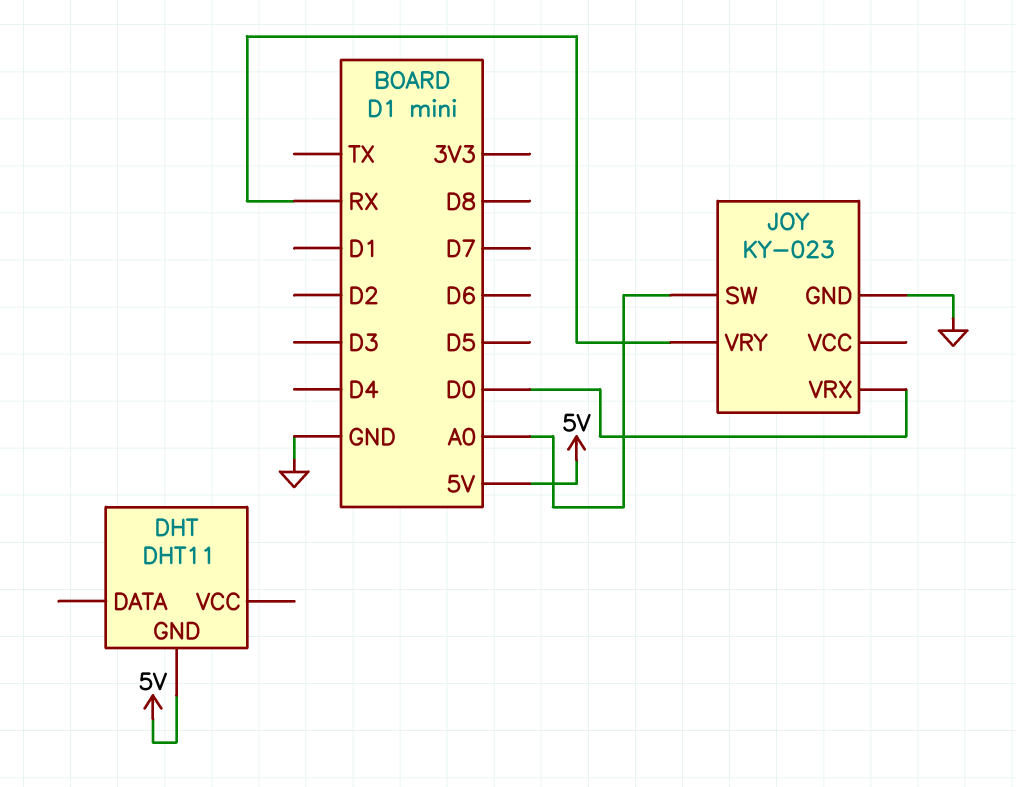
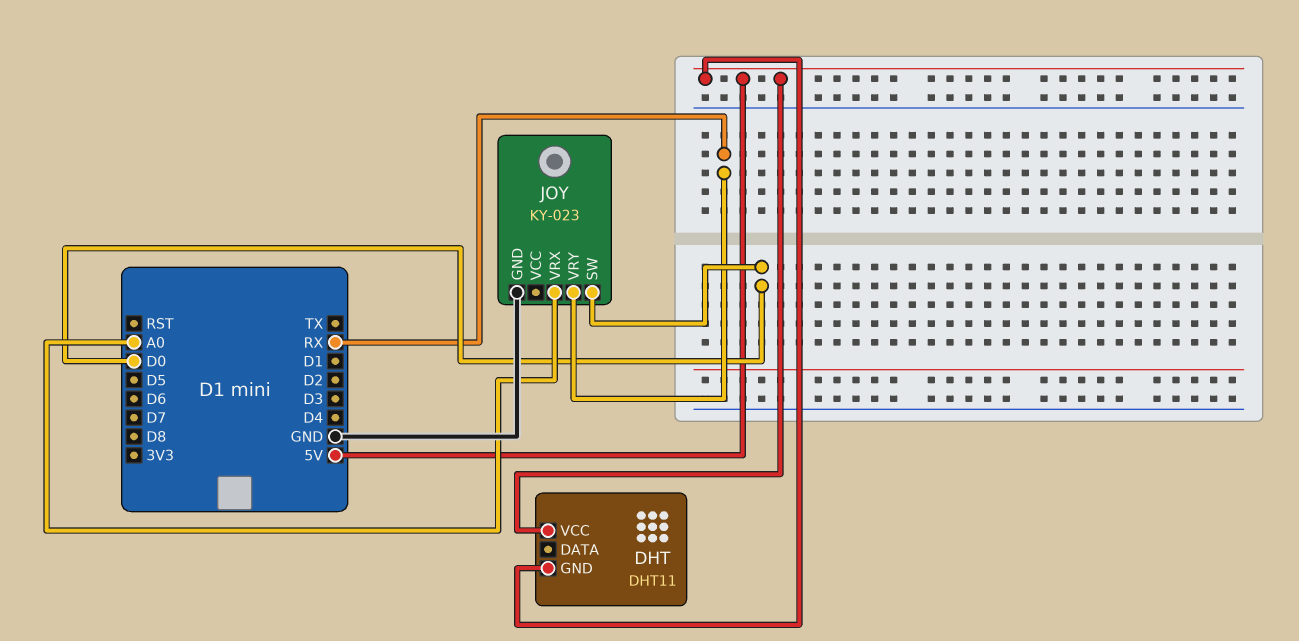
DHT pin VCC: none -> 5V
JOY pin SW: A0 -> D0
JOY pin VRX: D0 -> A0

